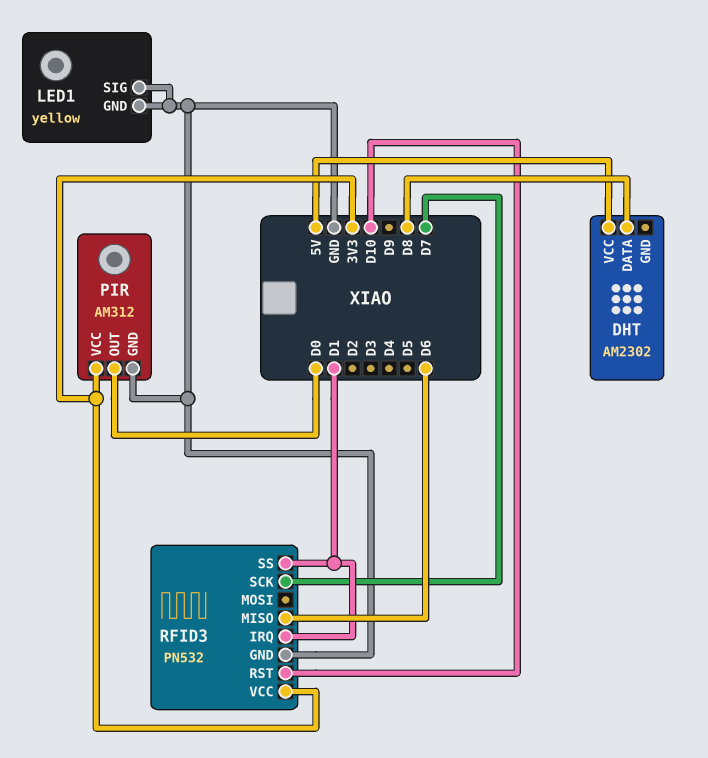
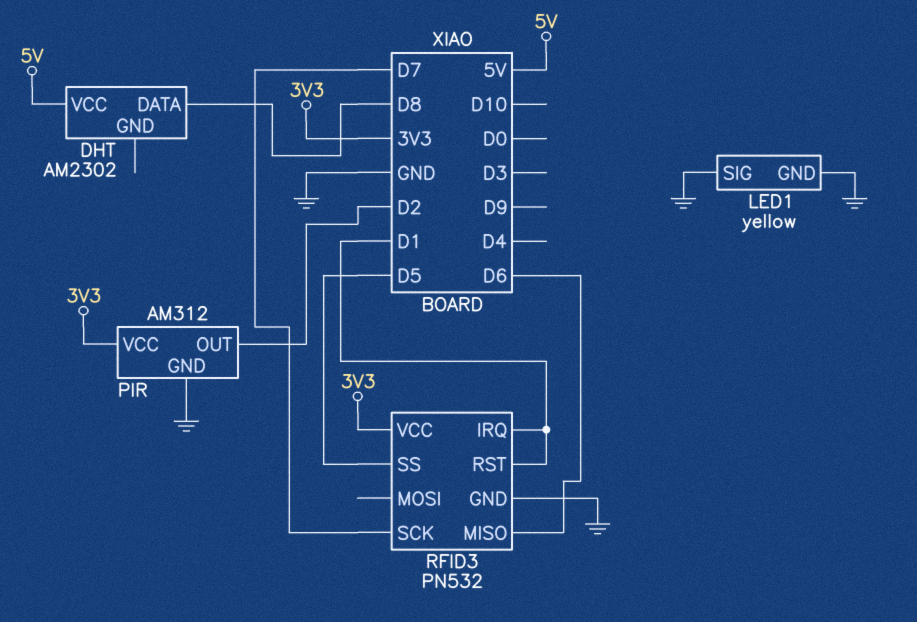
PIR pin OUT: D0 -> D2
RFID3 pin RST: D10 -> D1
RFID3 pin SS: D1 -> D5

